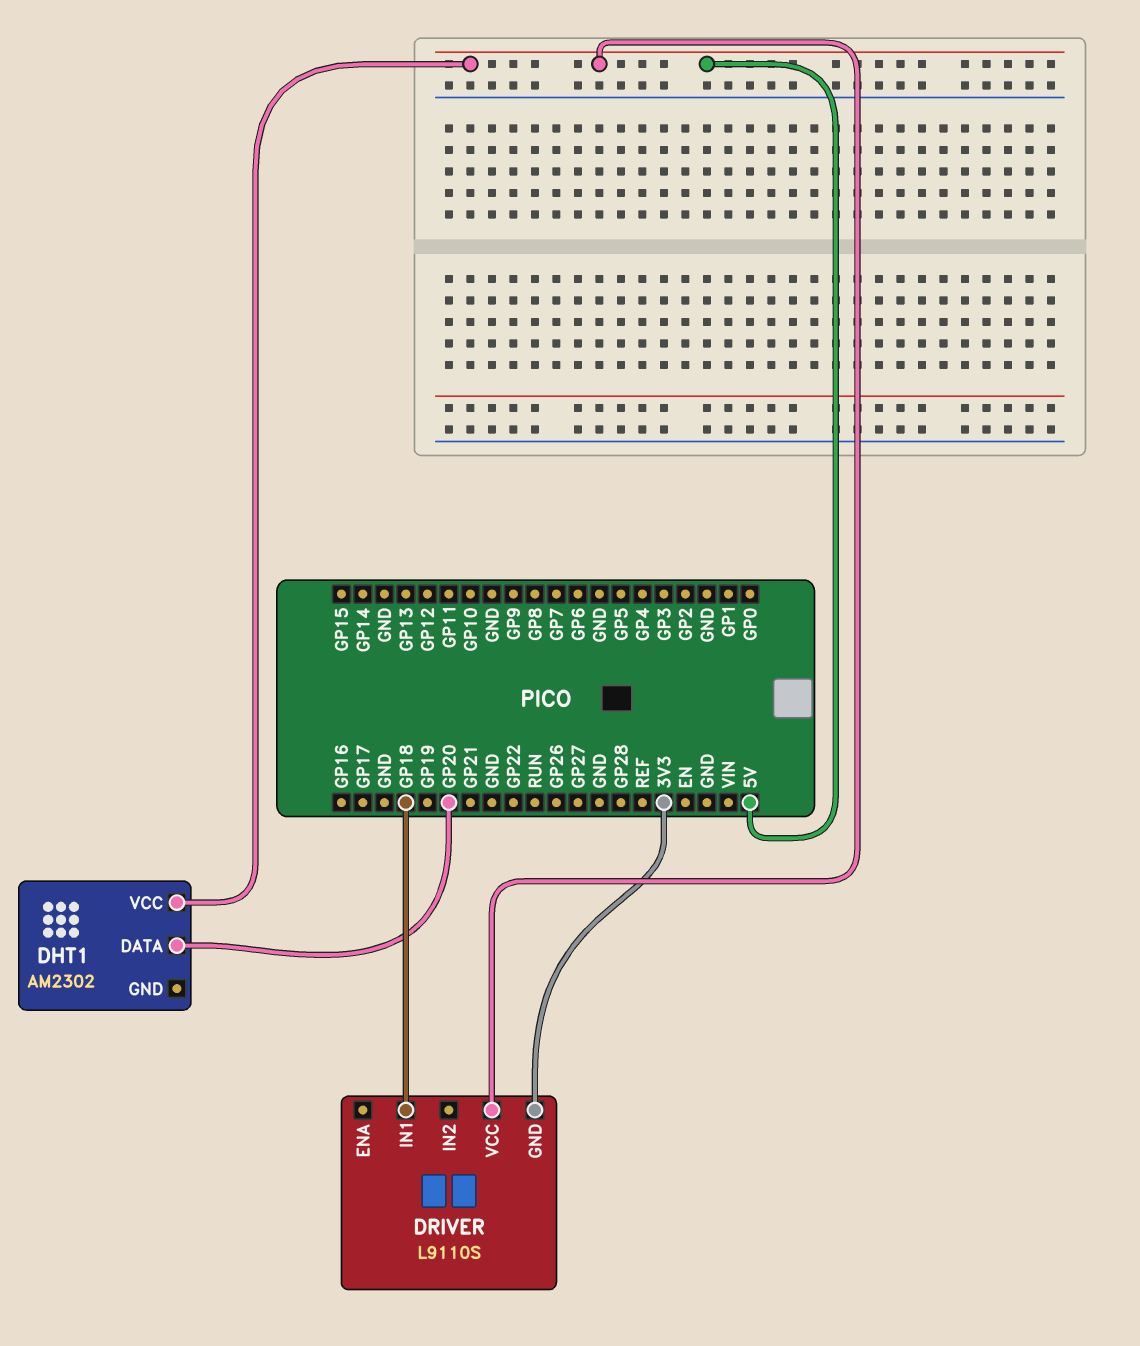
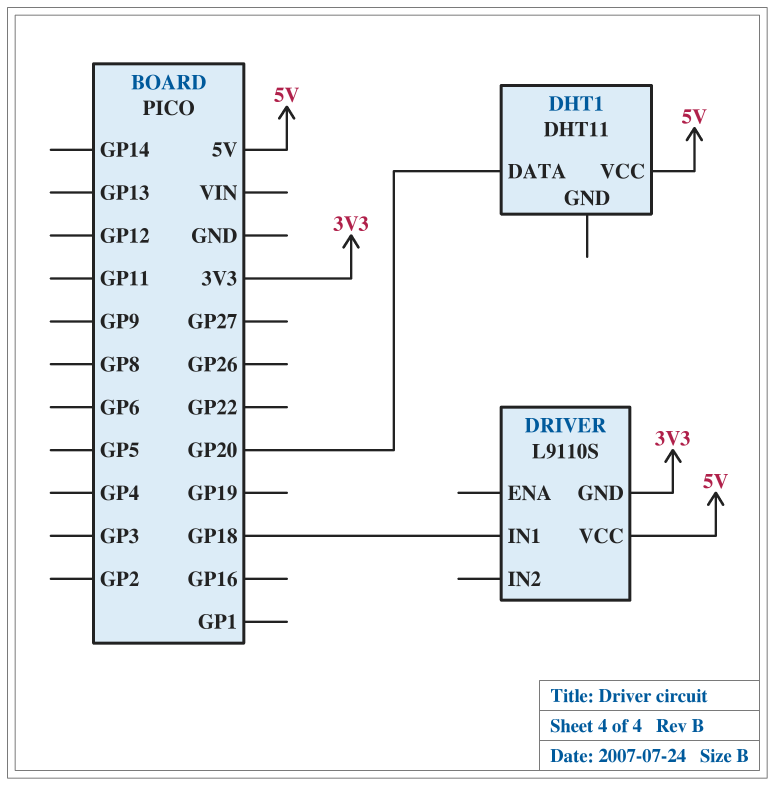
DHT1: AM2302 -> DHT11

